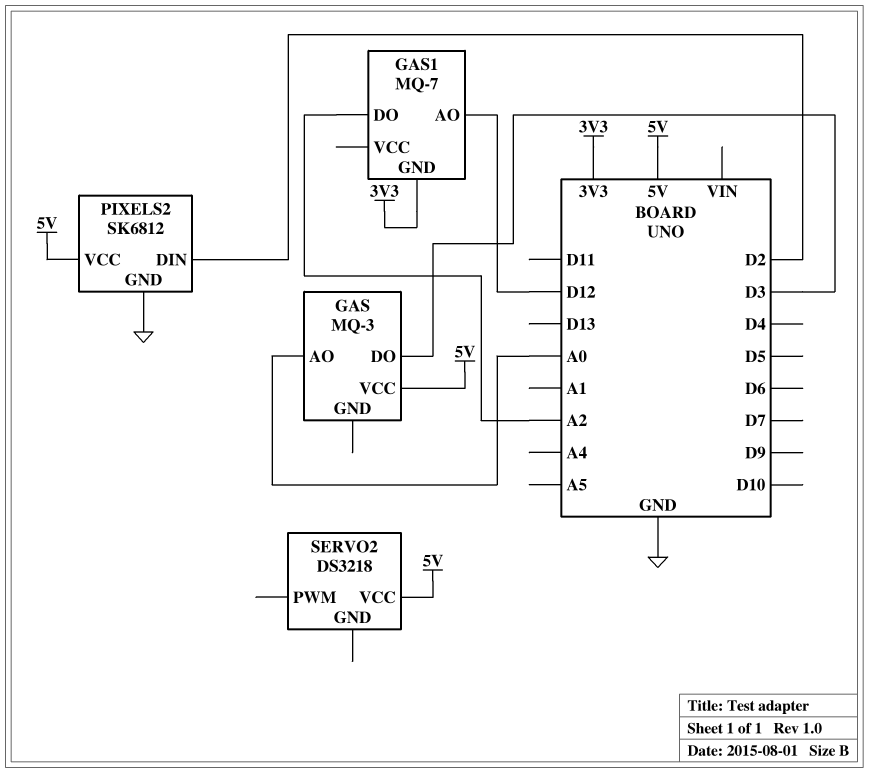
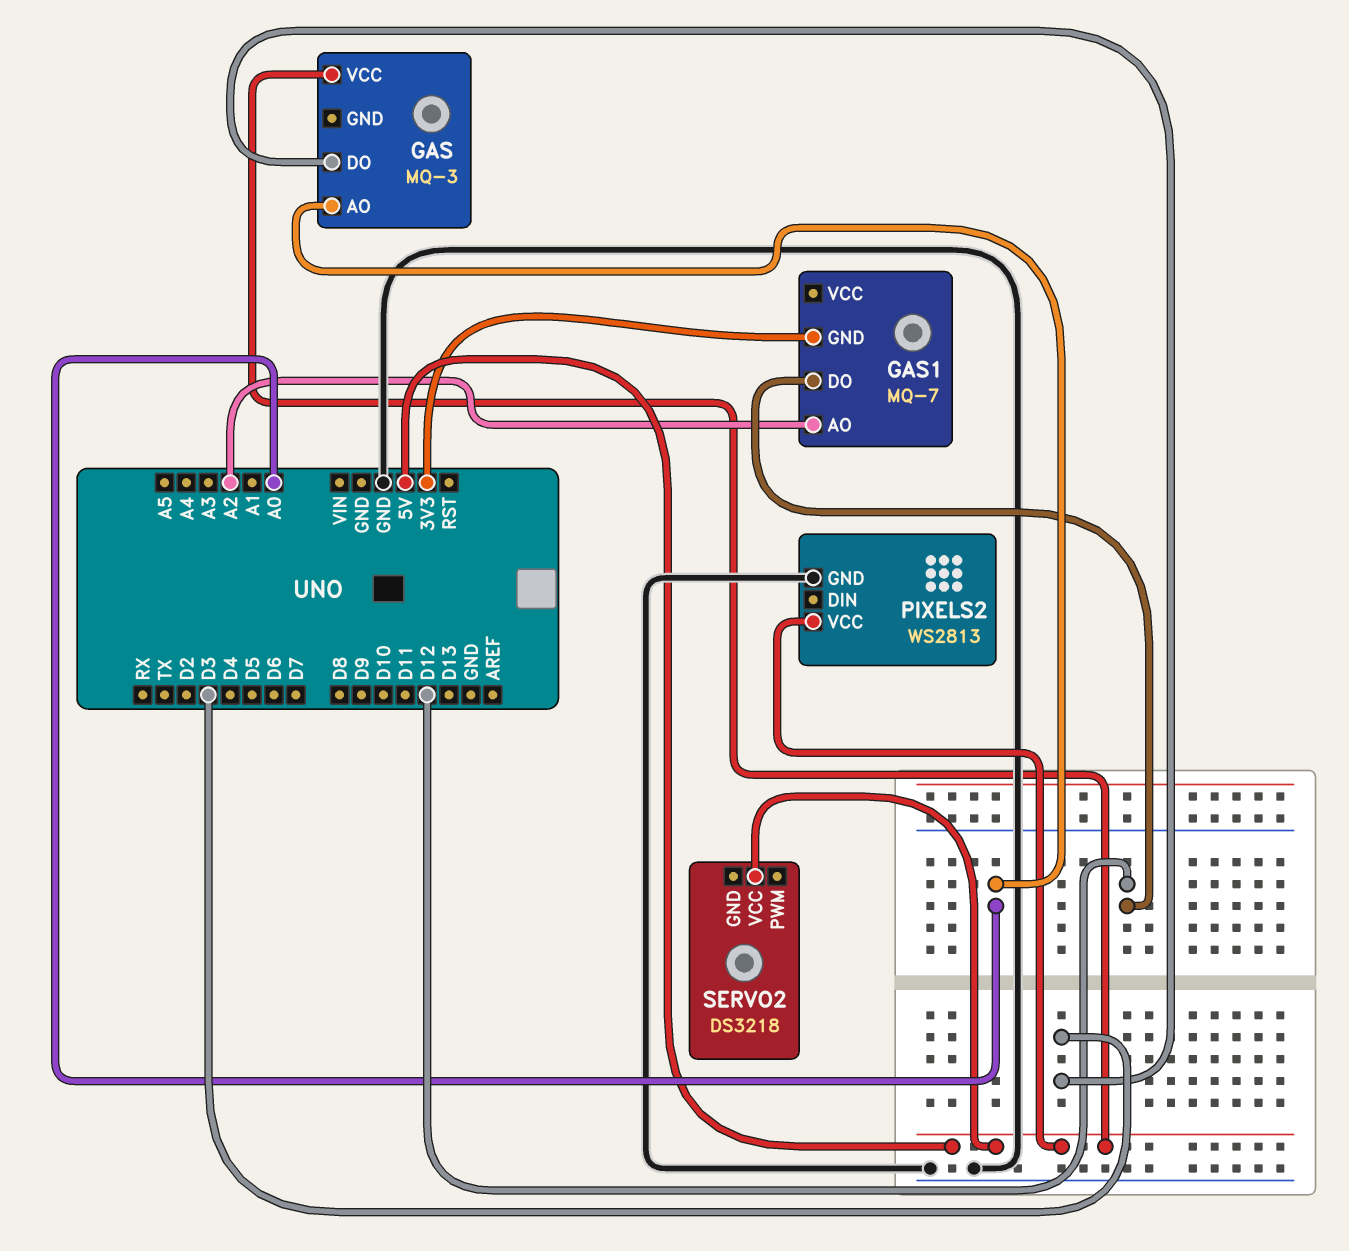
GAS1 pin AO: D12 -> A2
GAS1 pin DO: A2 -> D12
PIXELS2: SK6812 -> WS2813
PIXELS2 pin DIN: D2 -> none

